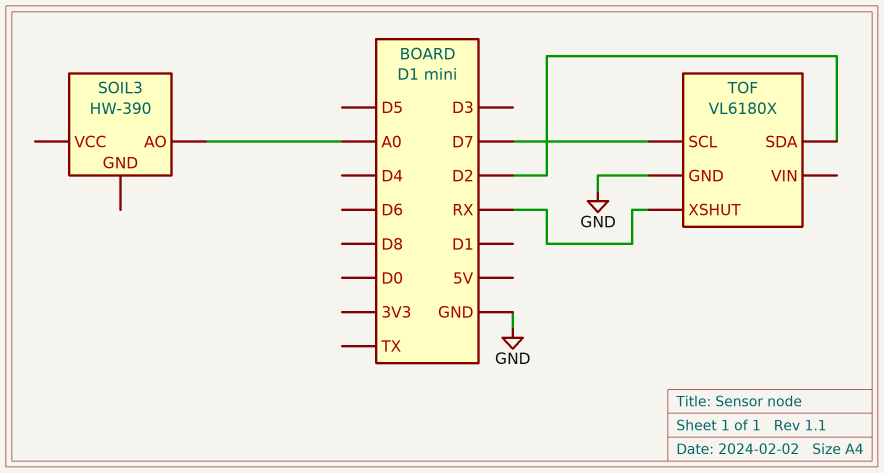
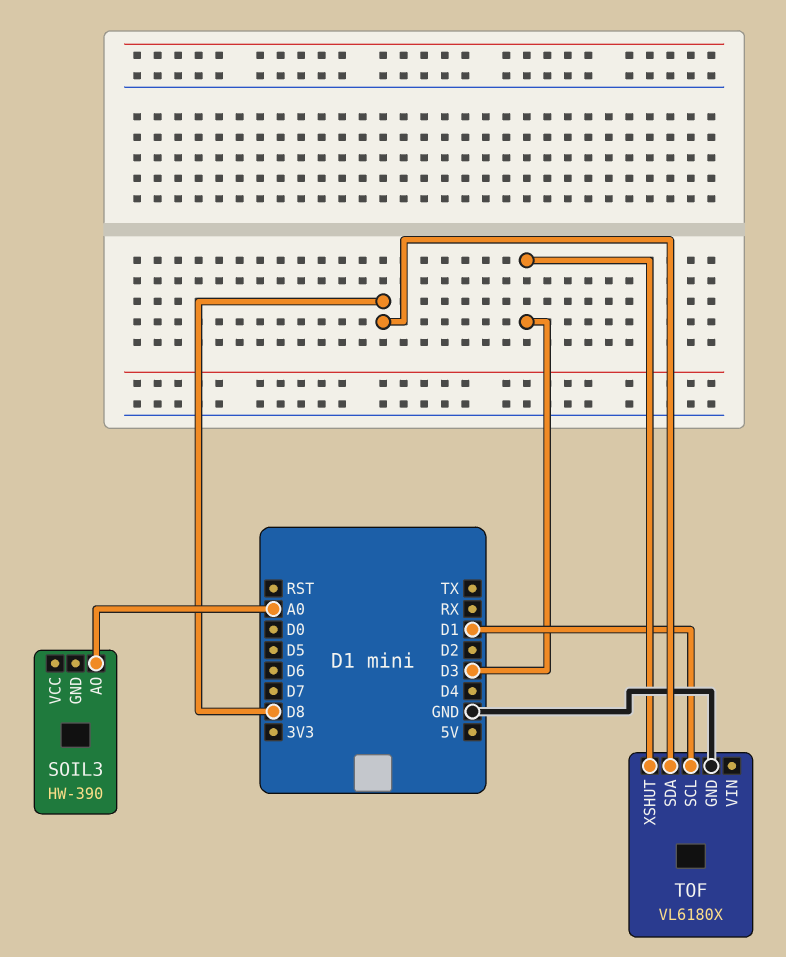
TOF pin SCL: D7 -> D1
TOF pin SDA: D2 -> D8
TOF pin XSHUT: RX -> D3

